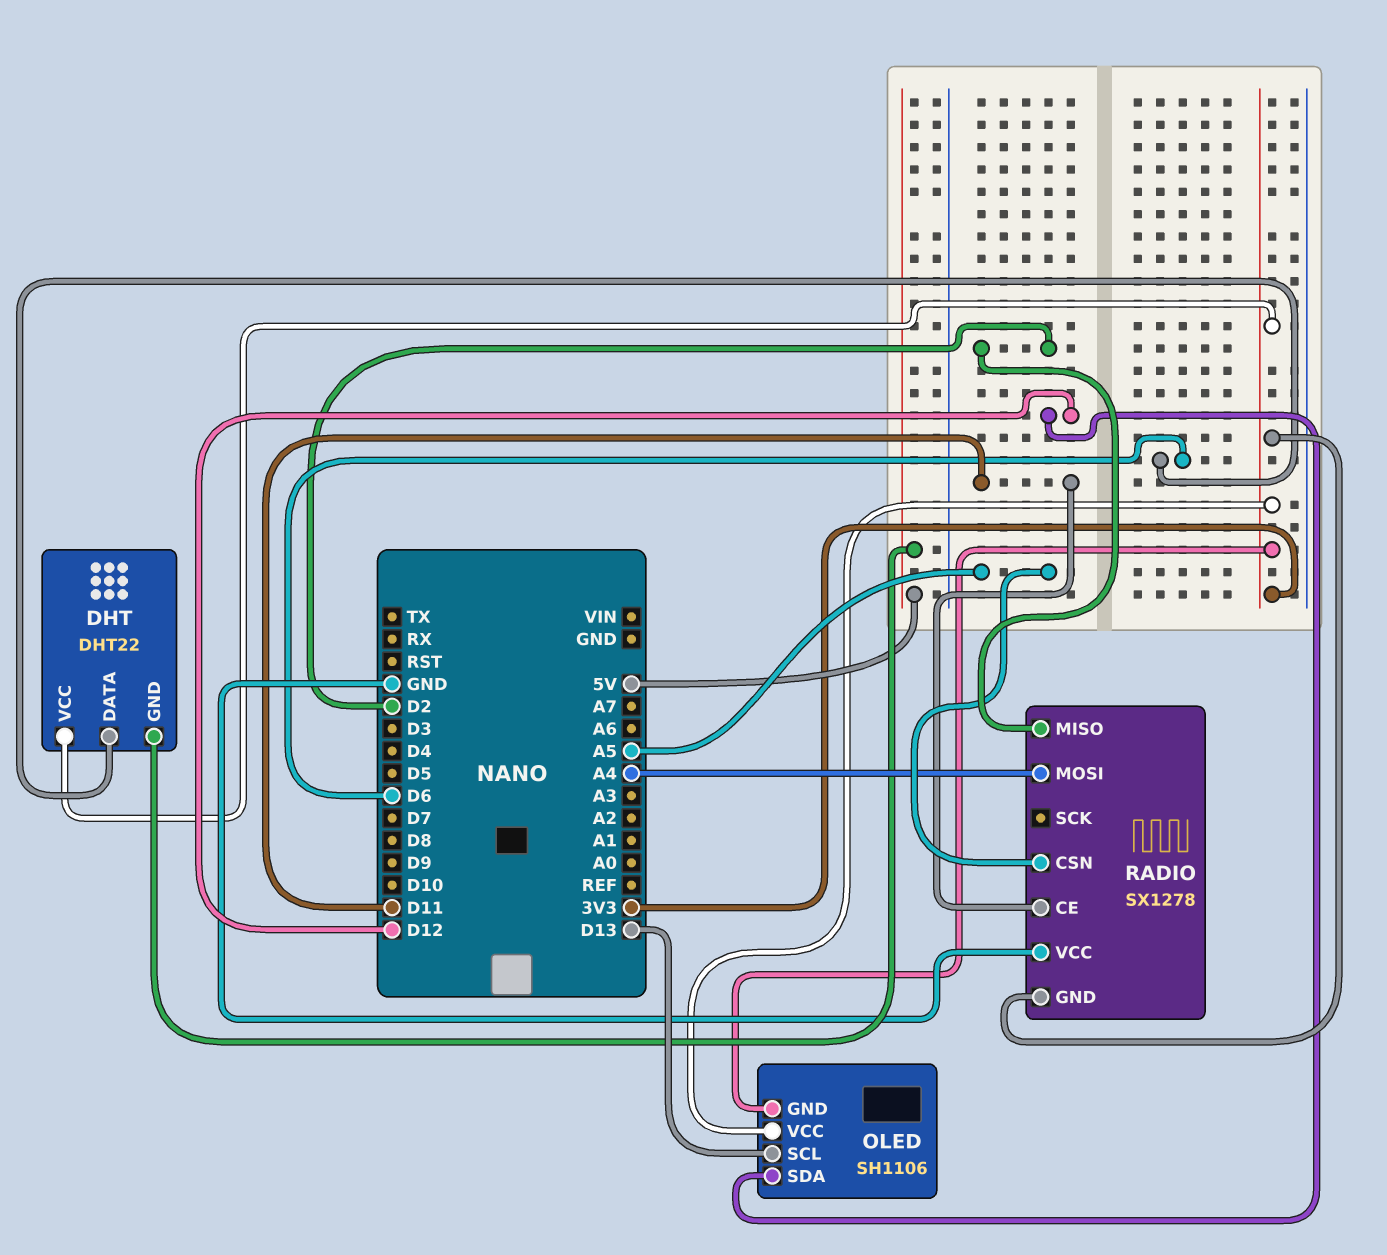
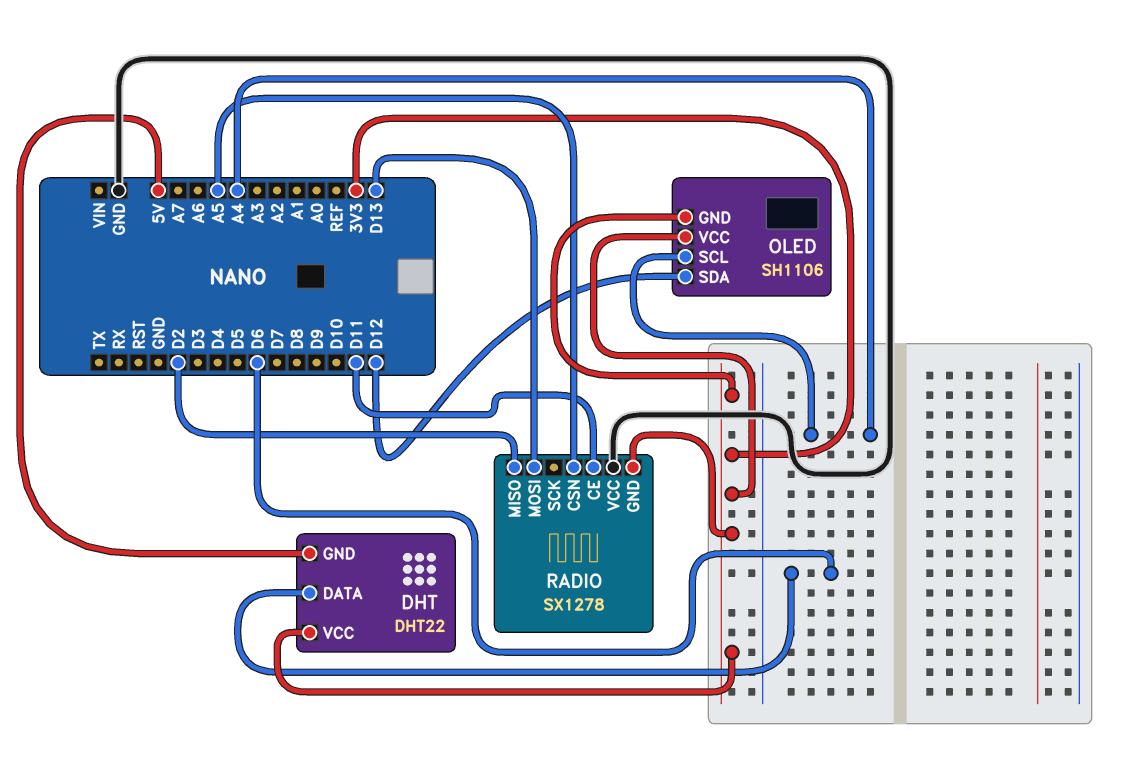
OLED pin SCL: D13 -> A4
RADIO pin MOSI: A4 -> D13

